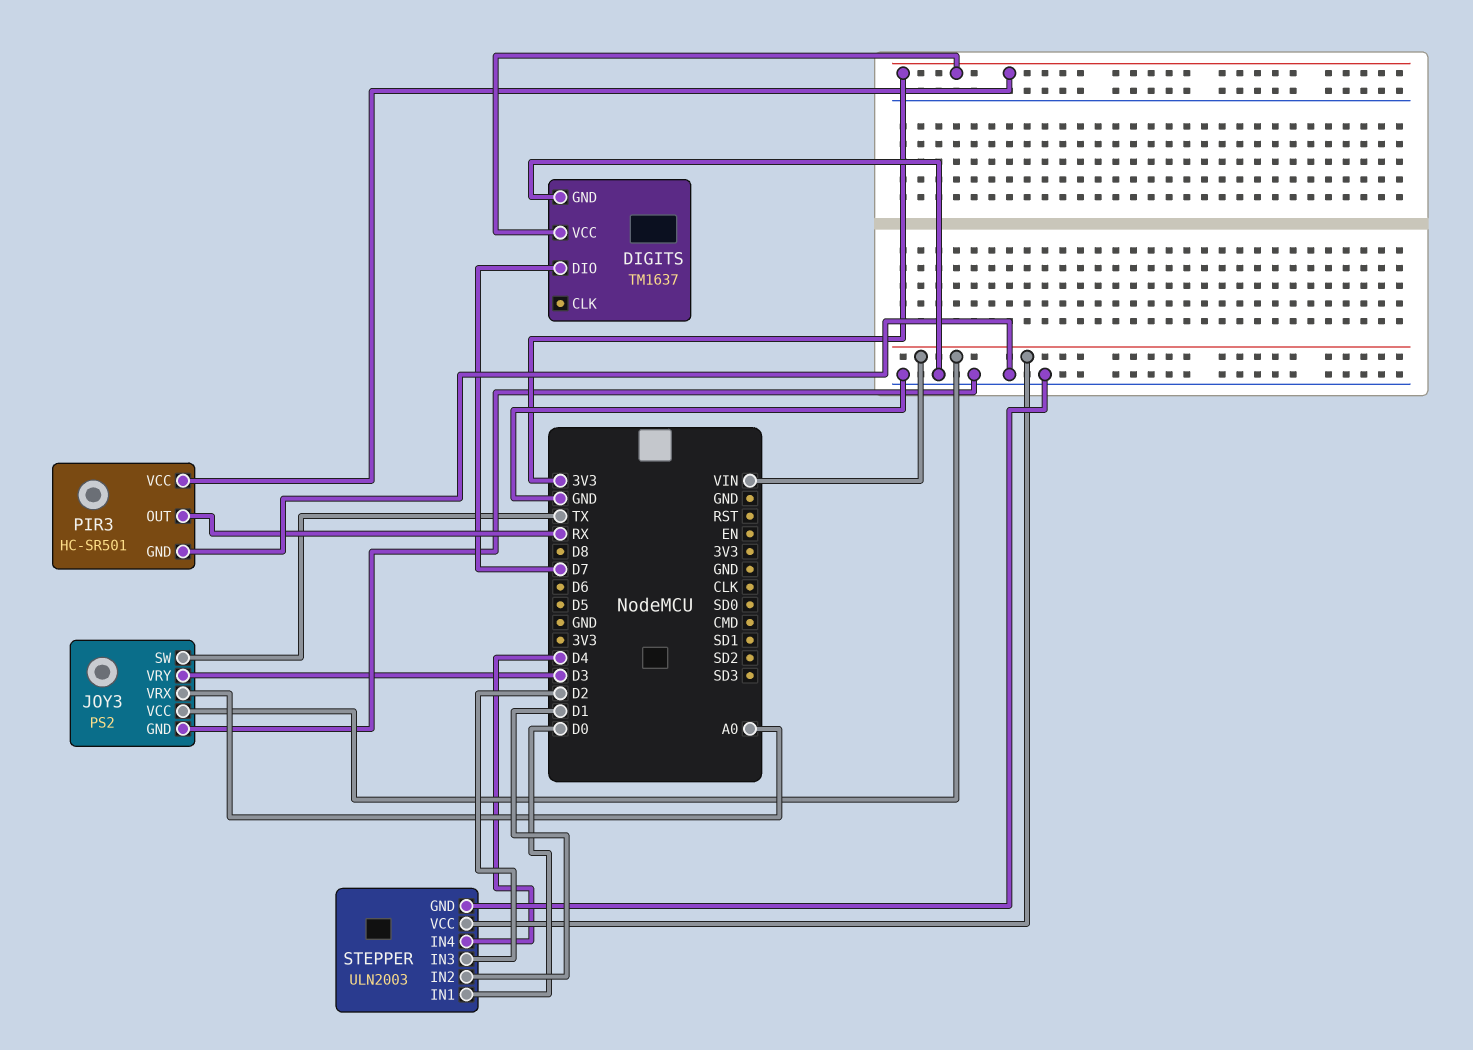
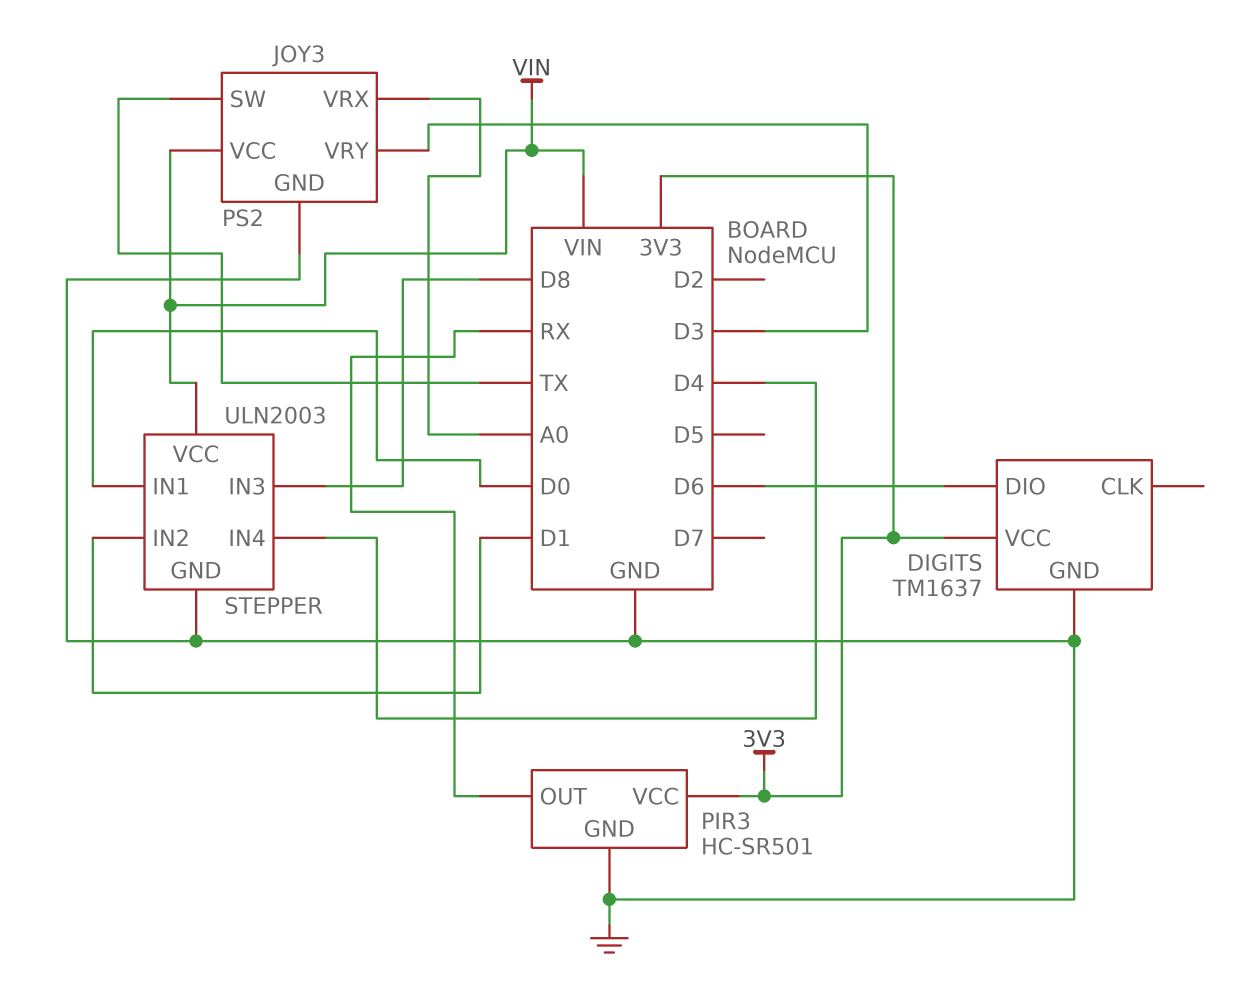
DIGITS pin DIO: D7 -> D6
STEPPER pin IN3: D2 -> D8

